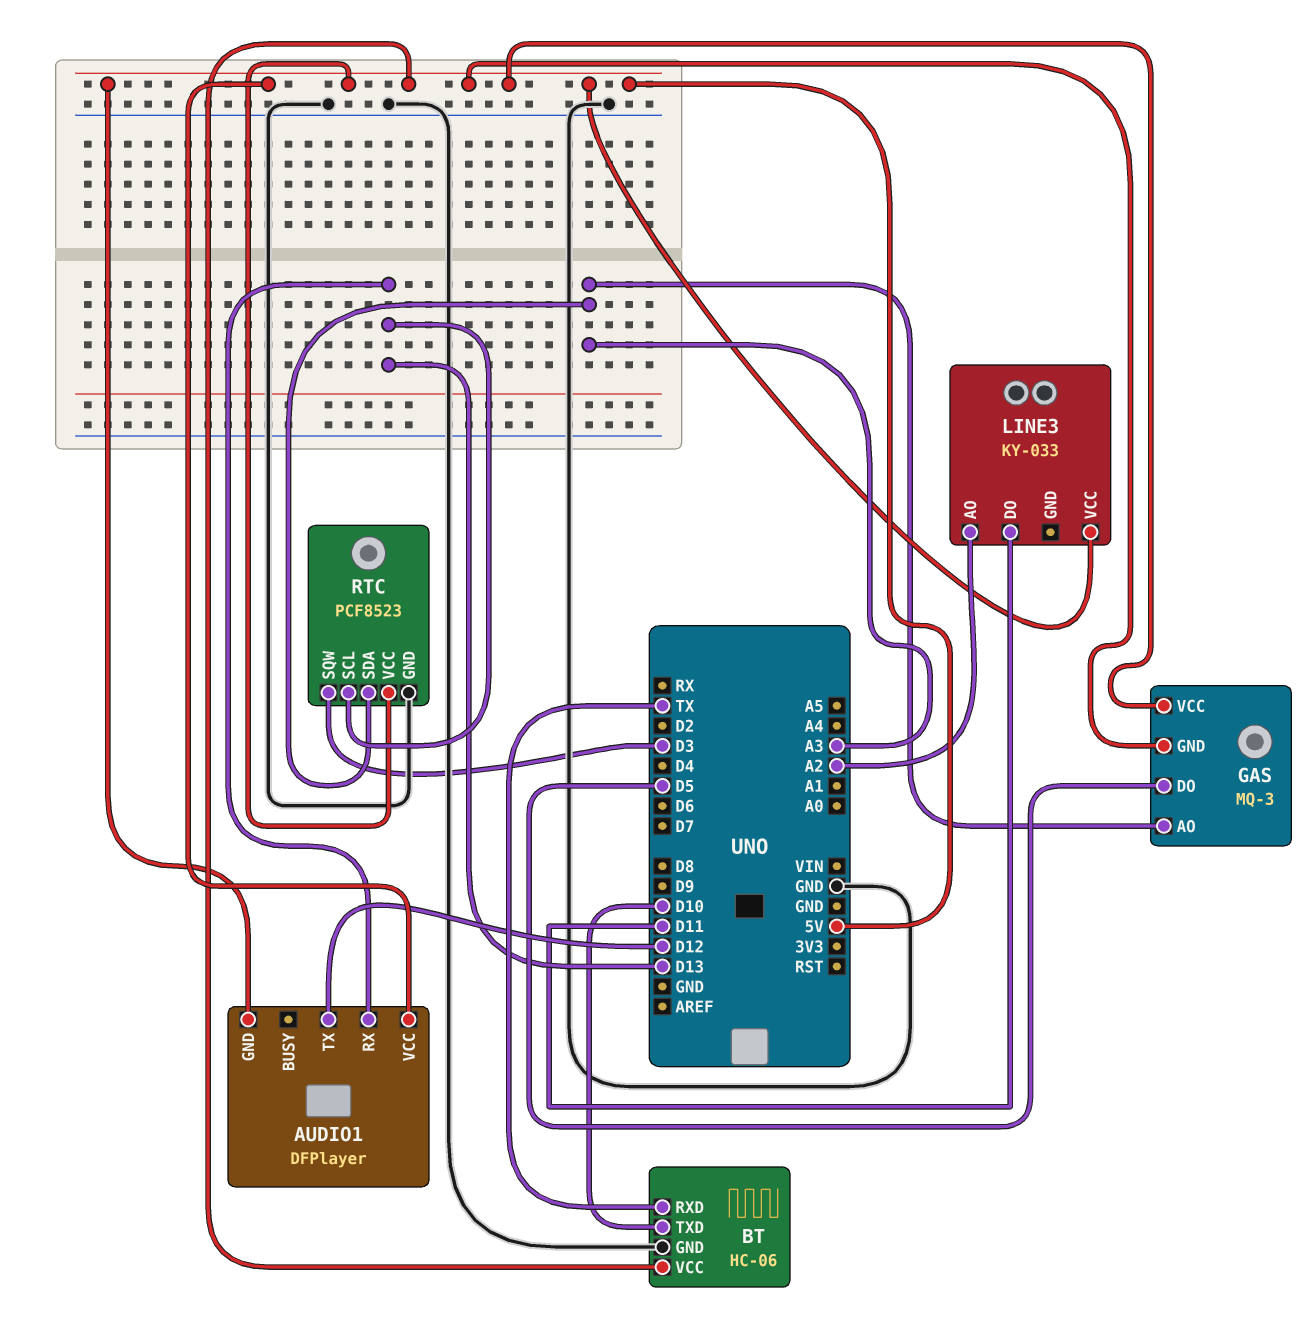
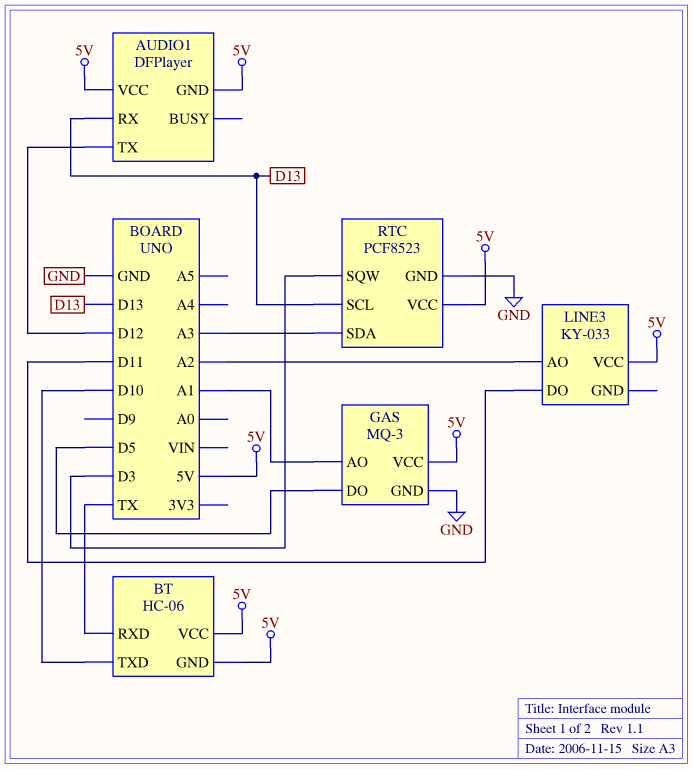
BT pin GND: GND -> 5V
GAS pin AO: A3 -> A1
GAS pin GND: 5V -> GND

